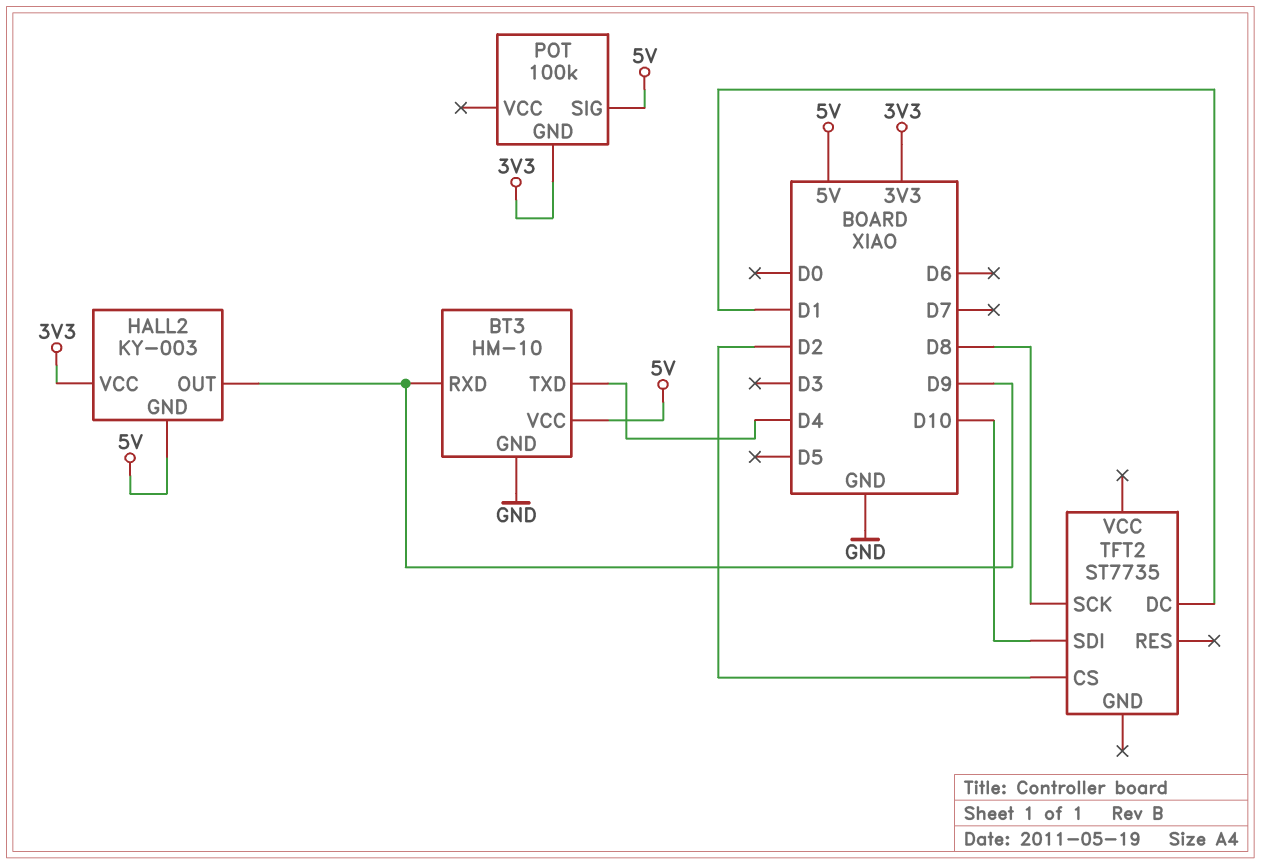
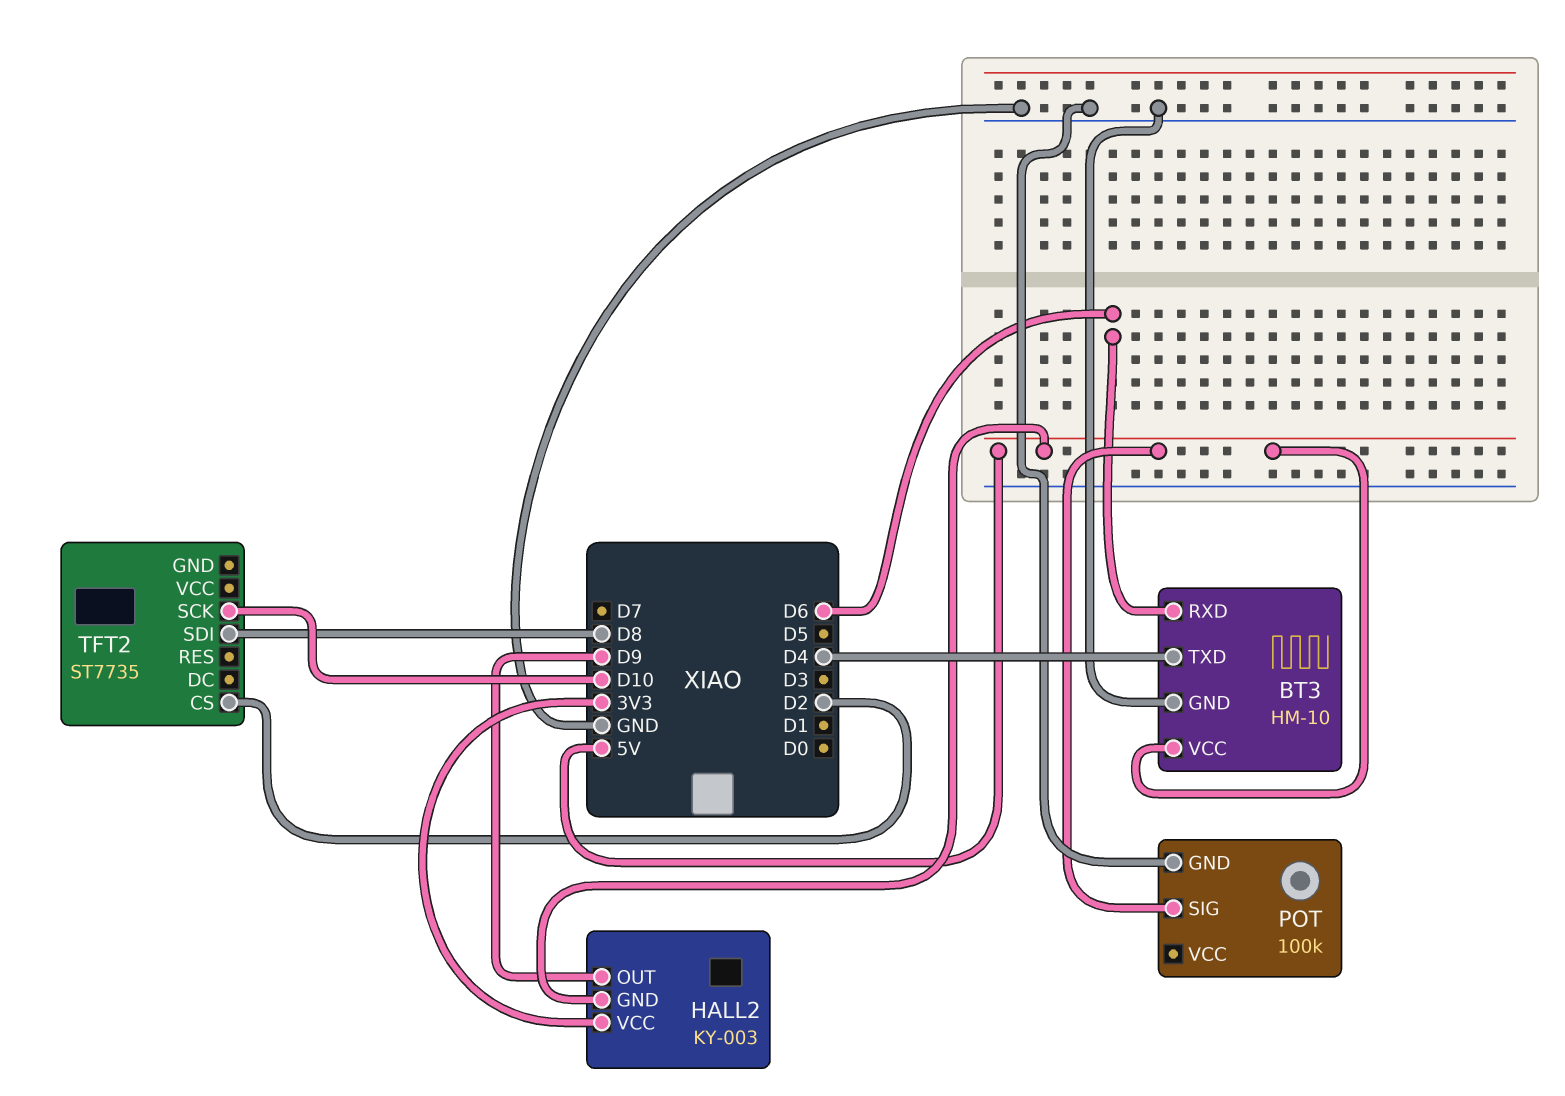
BT3 pin RXD: D9 -> D6
POT pin GND: 3V3 -> GND
TFT2 pin DC: D1 -> none
TFT2 pin SCK: D8 -> D10
TFT2 pin SDI: D10 -> D8

